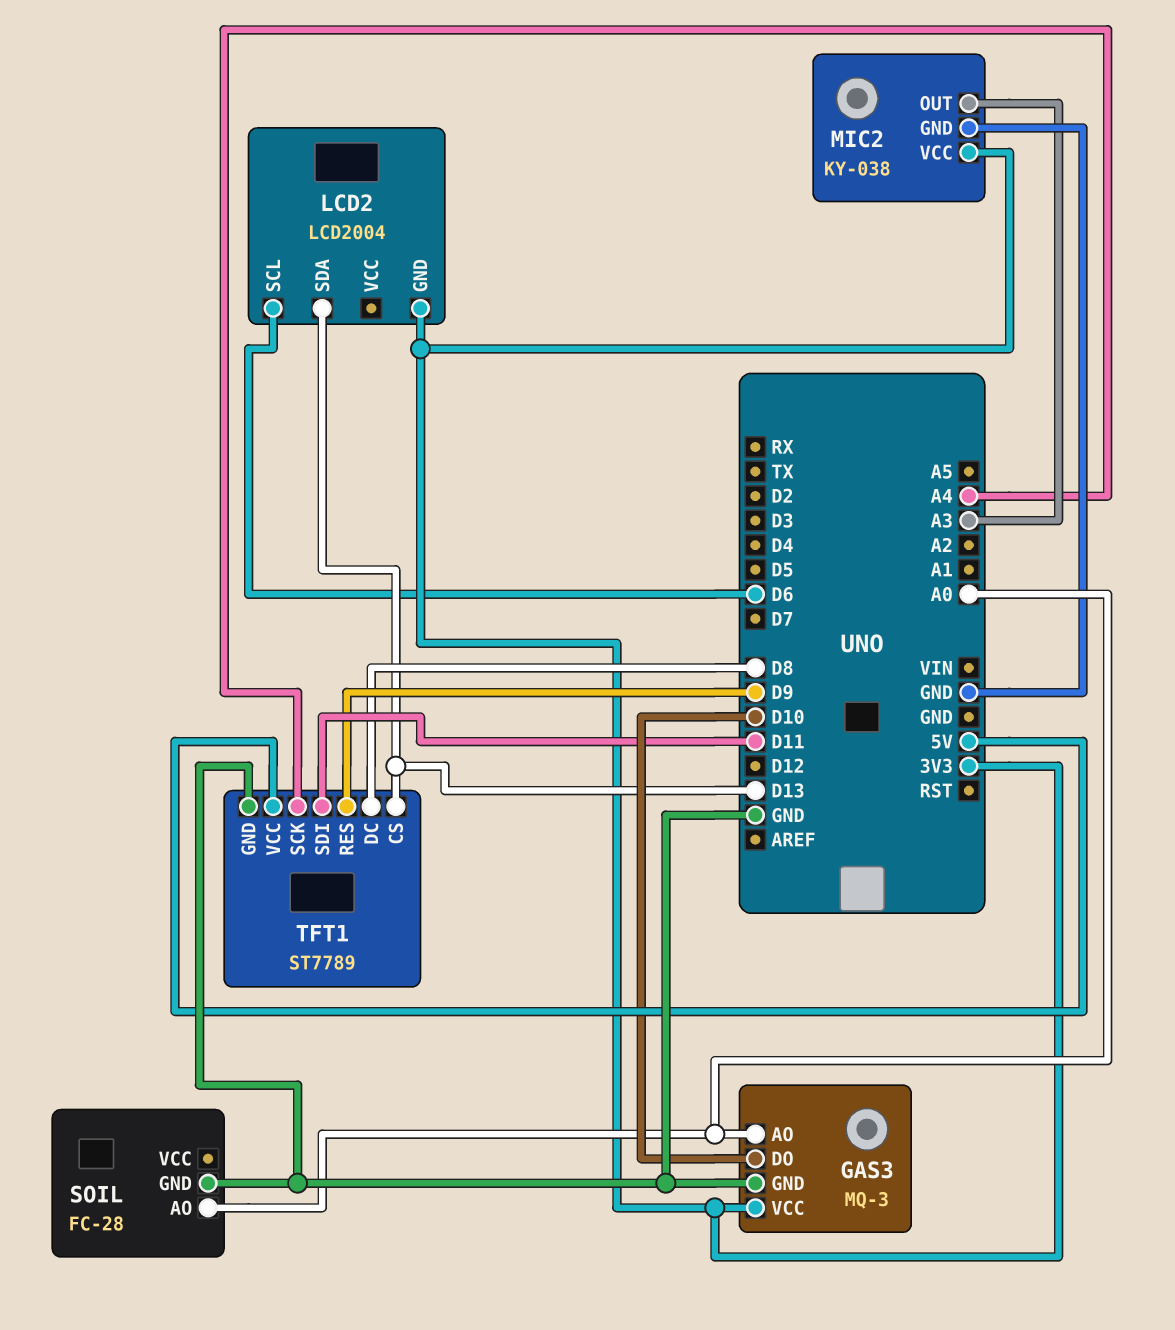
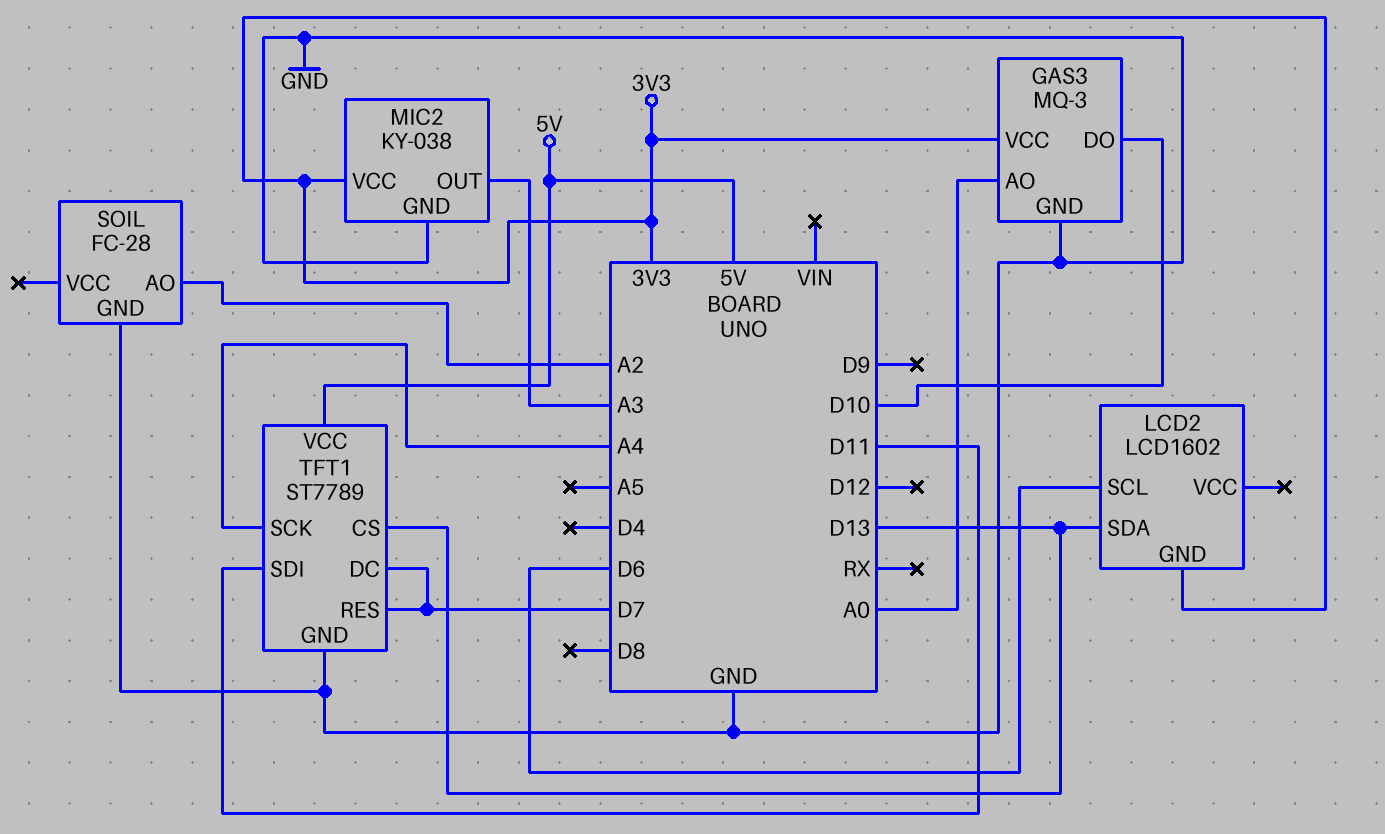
LCD2: LCD2004 -> LCD1602
SOIL pin AO: A0 -> A2
TFT1 pin DC: D8 -> D7
TFT1 pin RES: D9 -> D7

